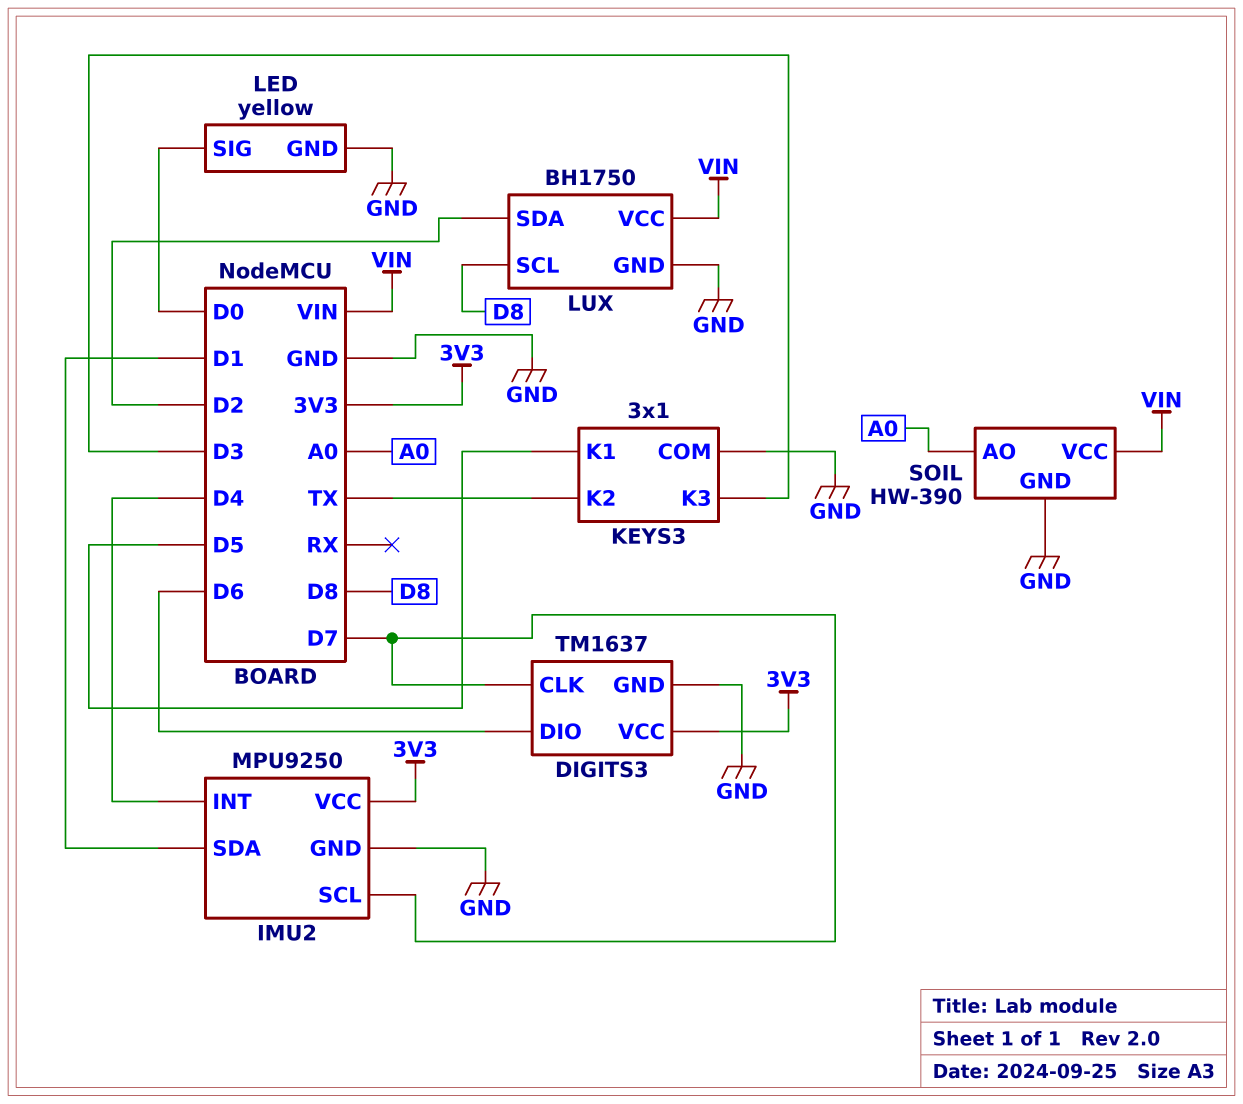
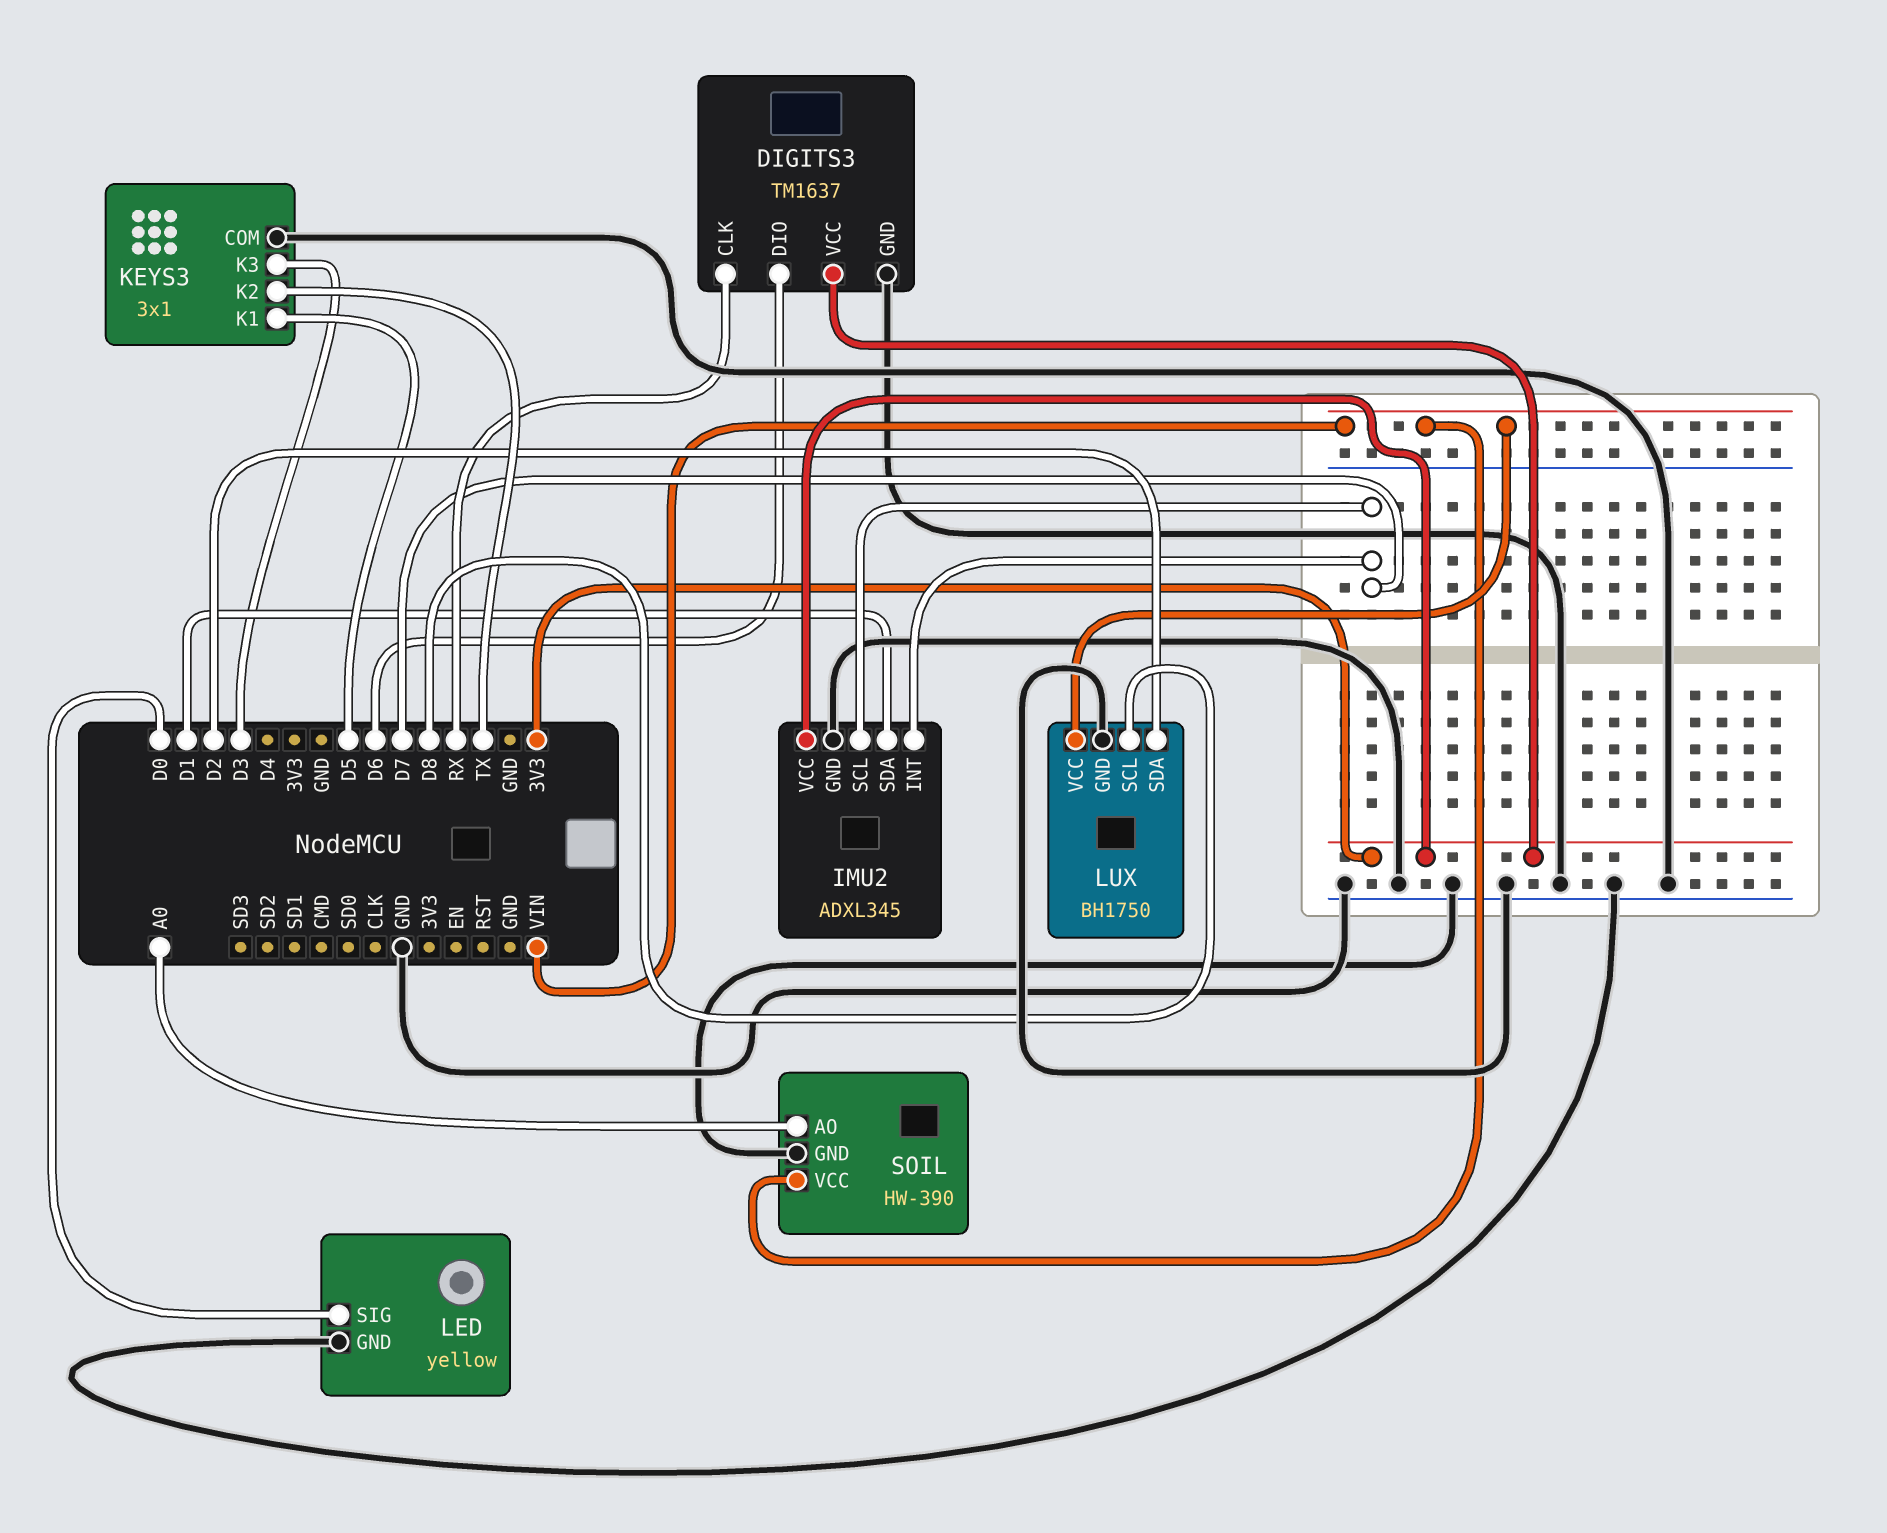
DIGITS3 pin CLK: D7 -> RX
IMU2: MPU9250 -> ADXL345
IMU2 pin INT: D4 -> D7

